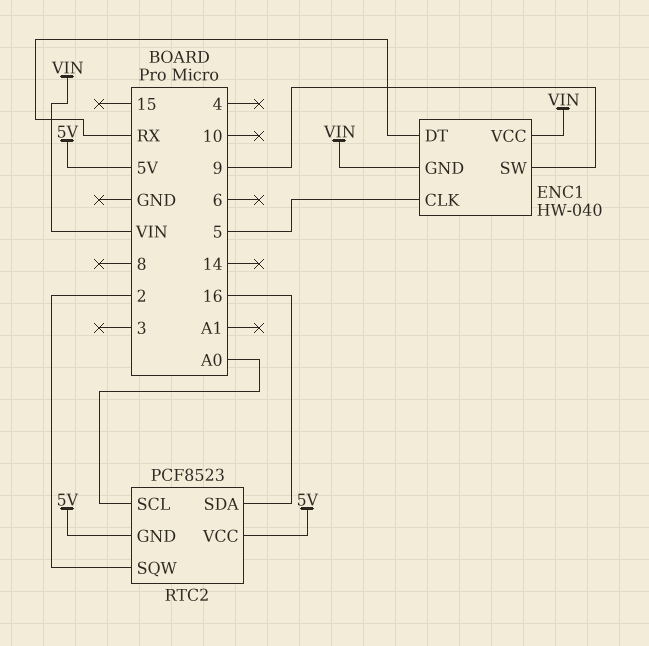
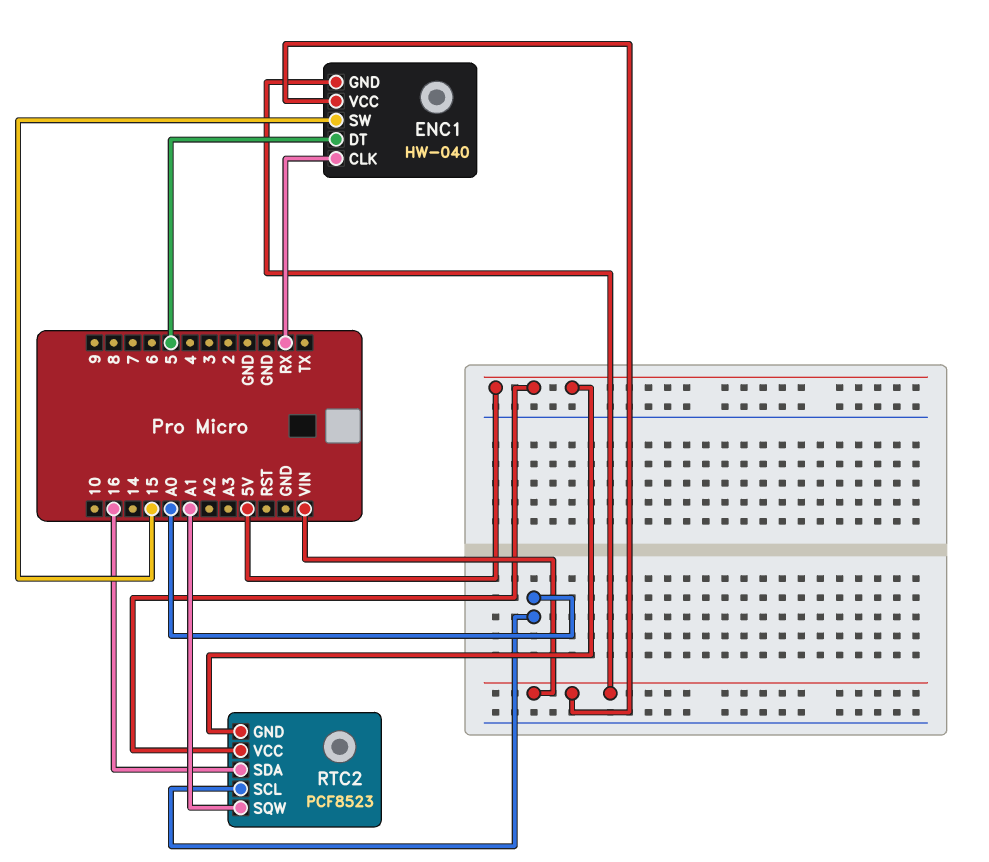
ENC1 pin CLK: 5 -> RX
ENC1 pin DT: RX -> 5
ENC1 pin SW: 9 -> 15
RTC2 pin SQW: 2 -> A1

